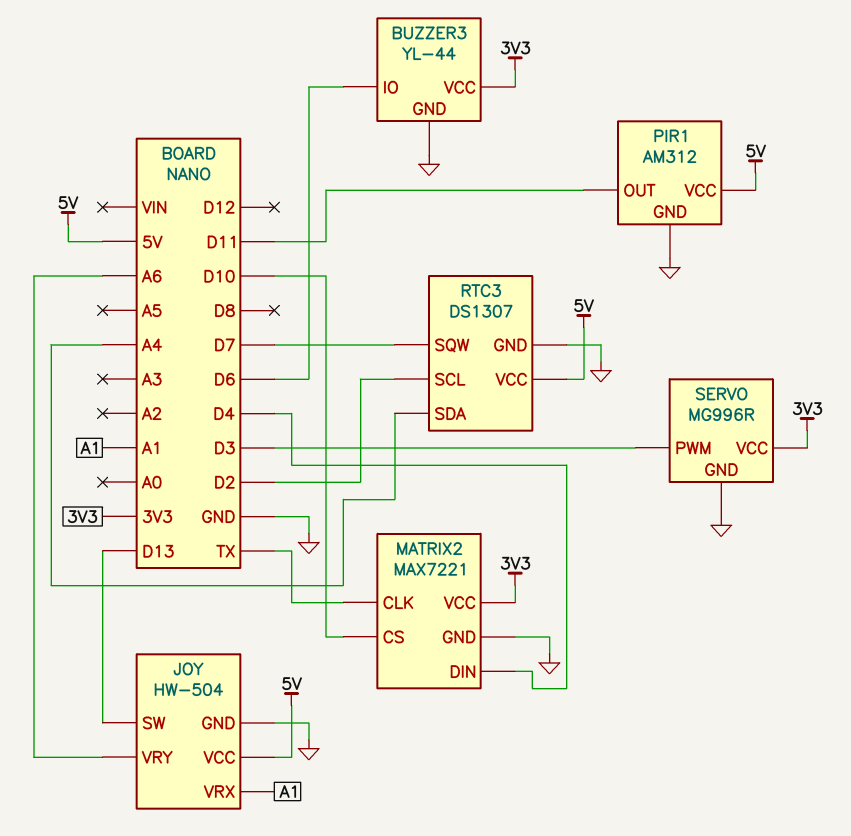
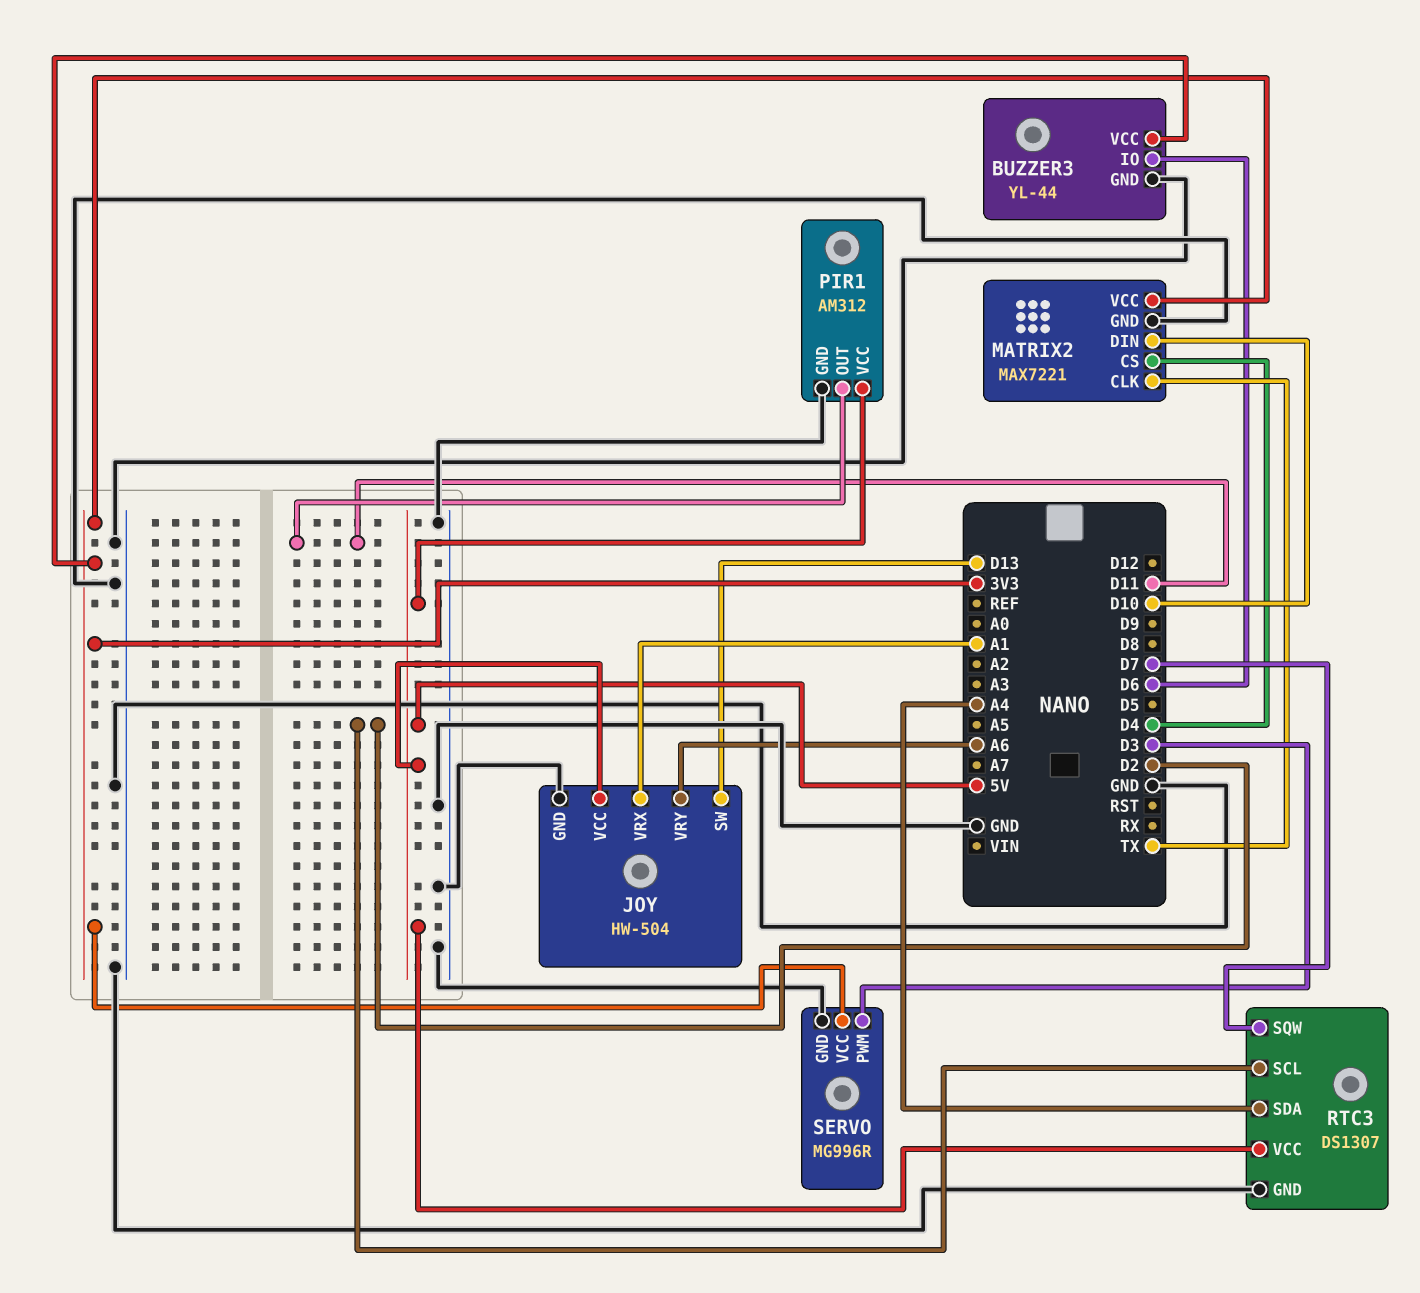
MATRIX2 pin CS: D10 -> D4
MATRIX2 pin DIN: D4 -> D10

